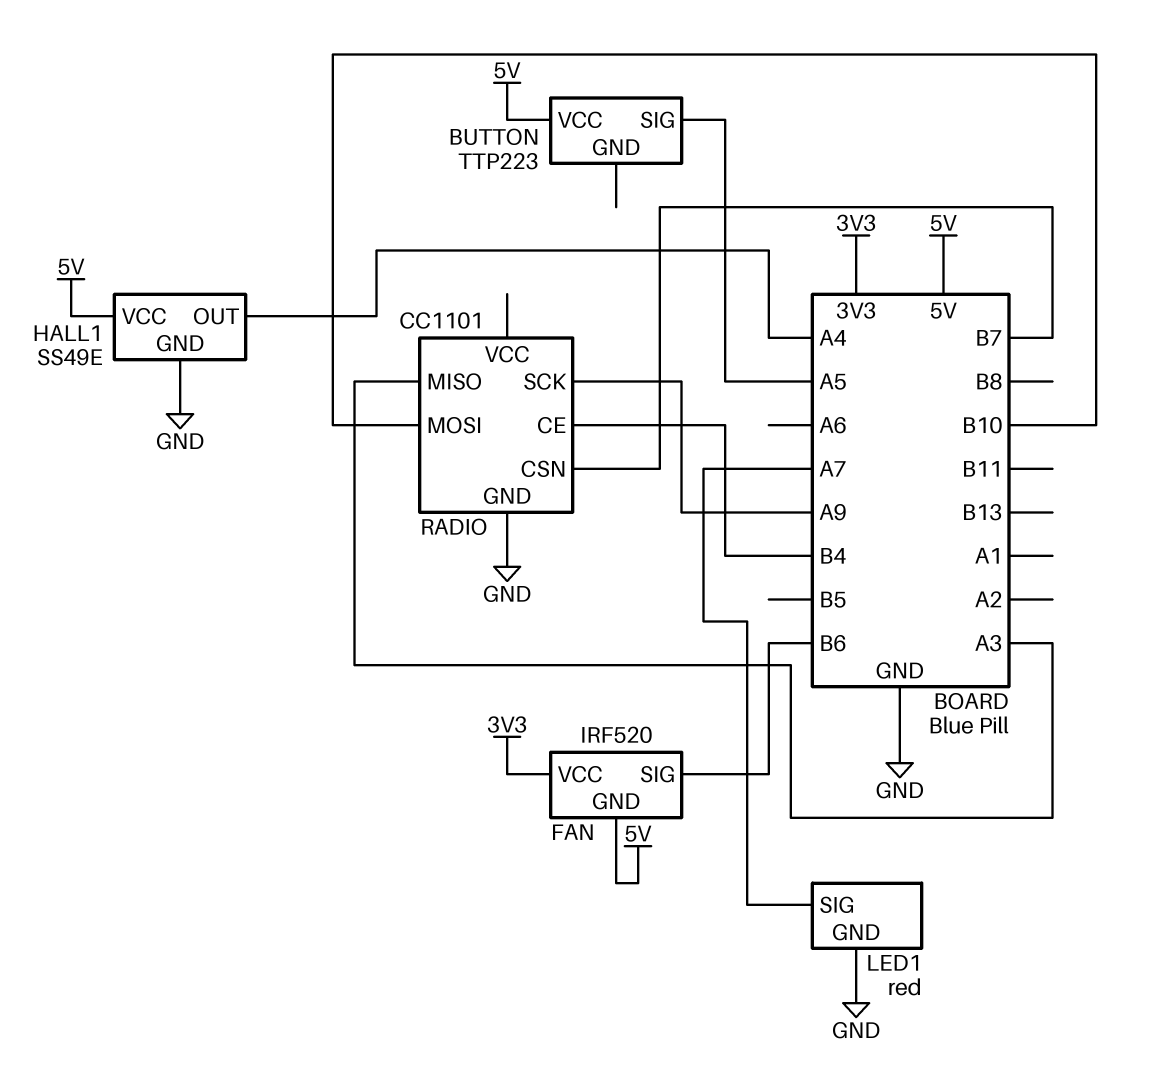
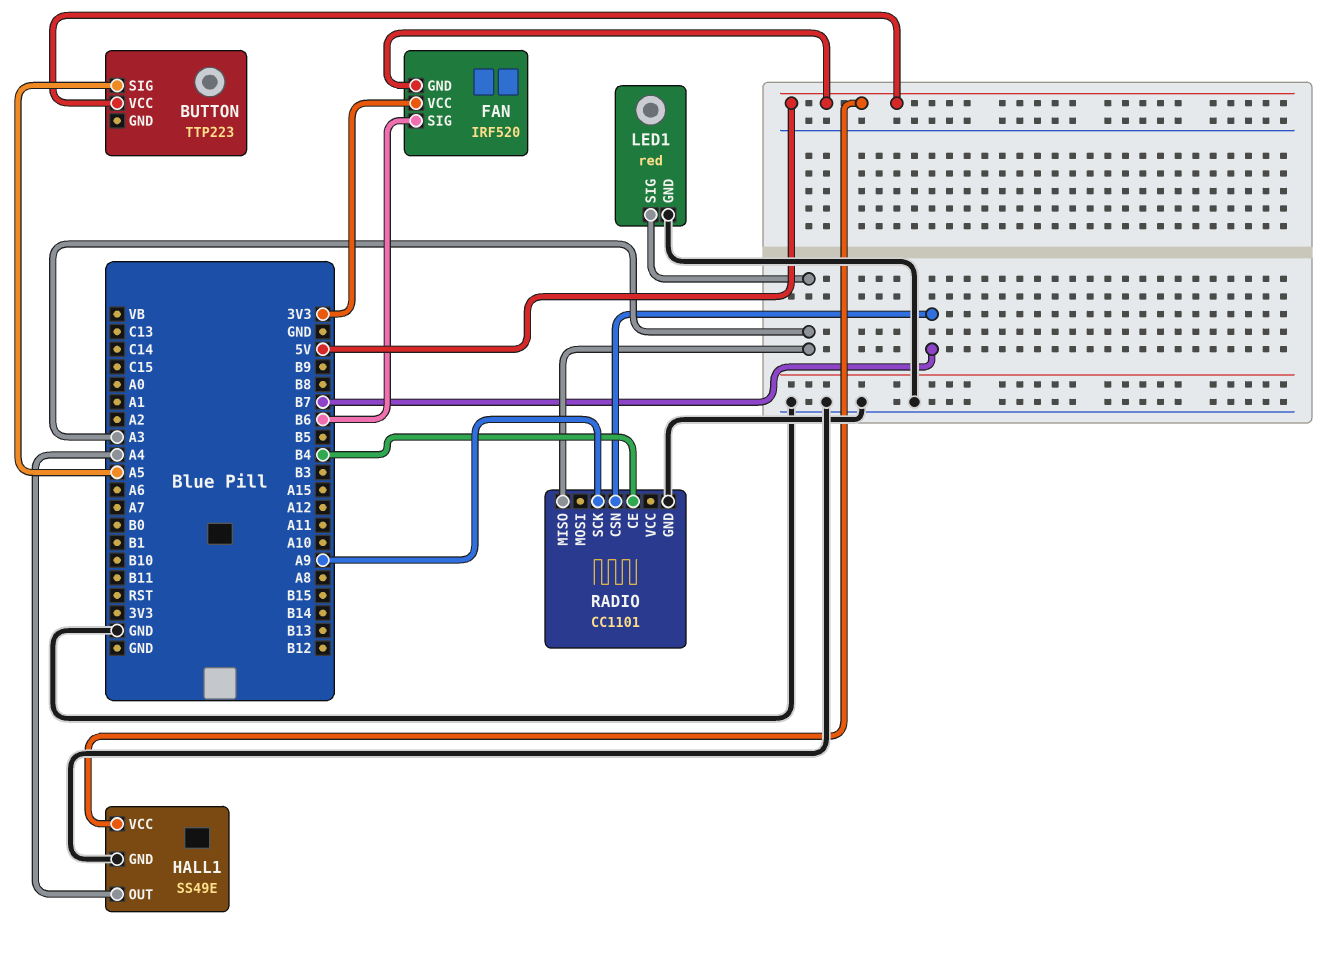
LED1 pin SIG: A7 -> A3
RADIO pin MOSI: B10 -> none

